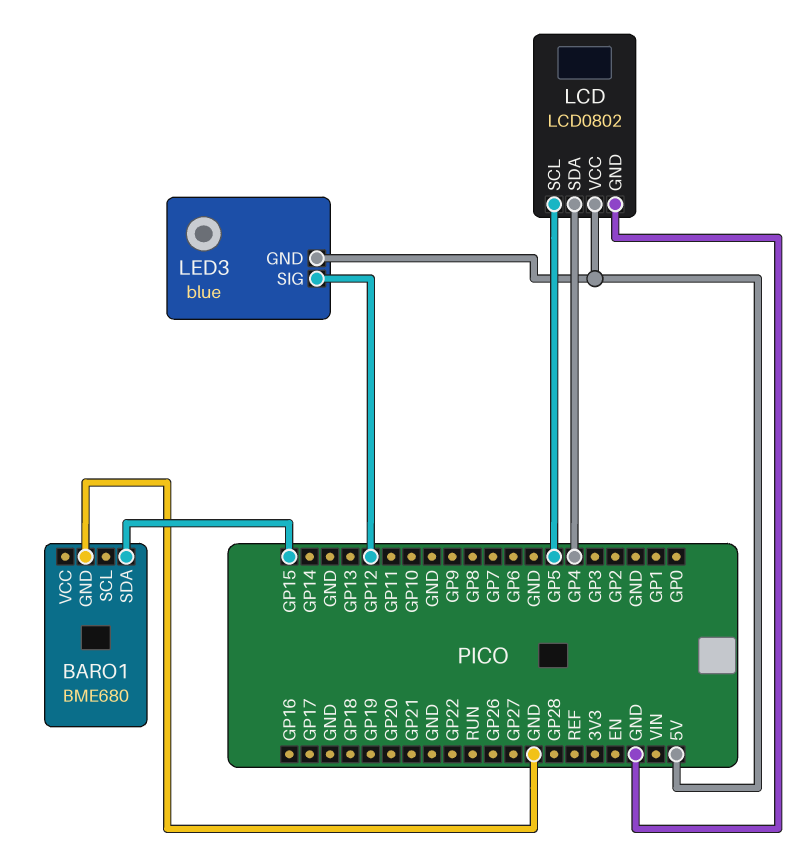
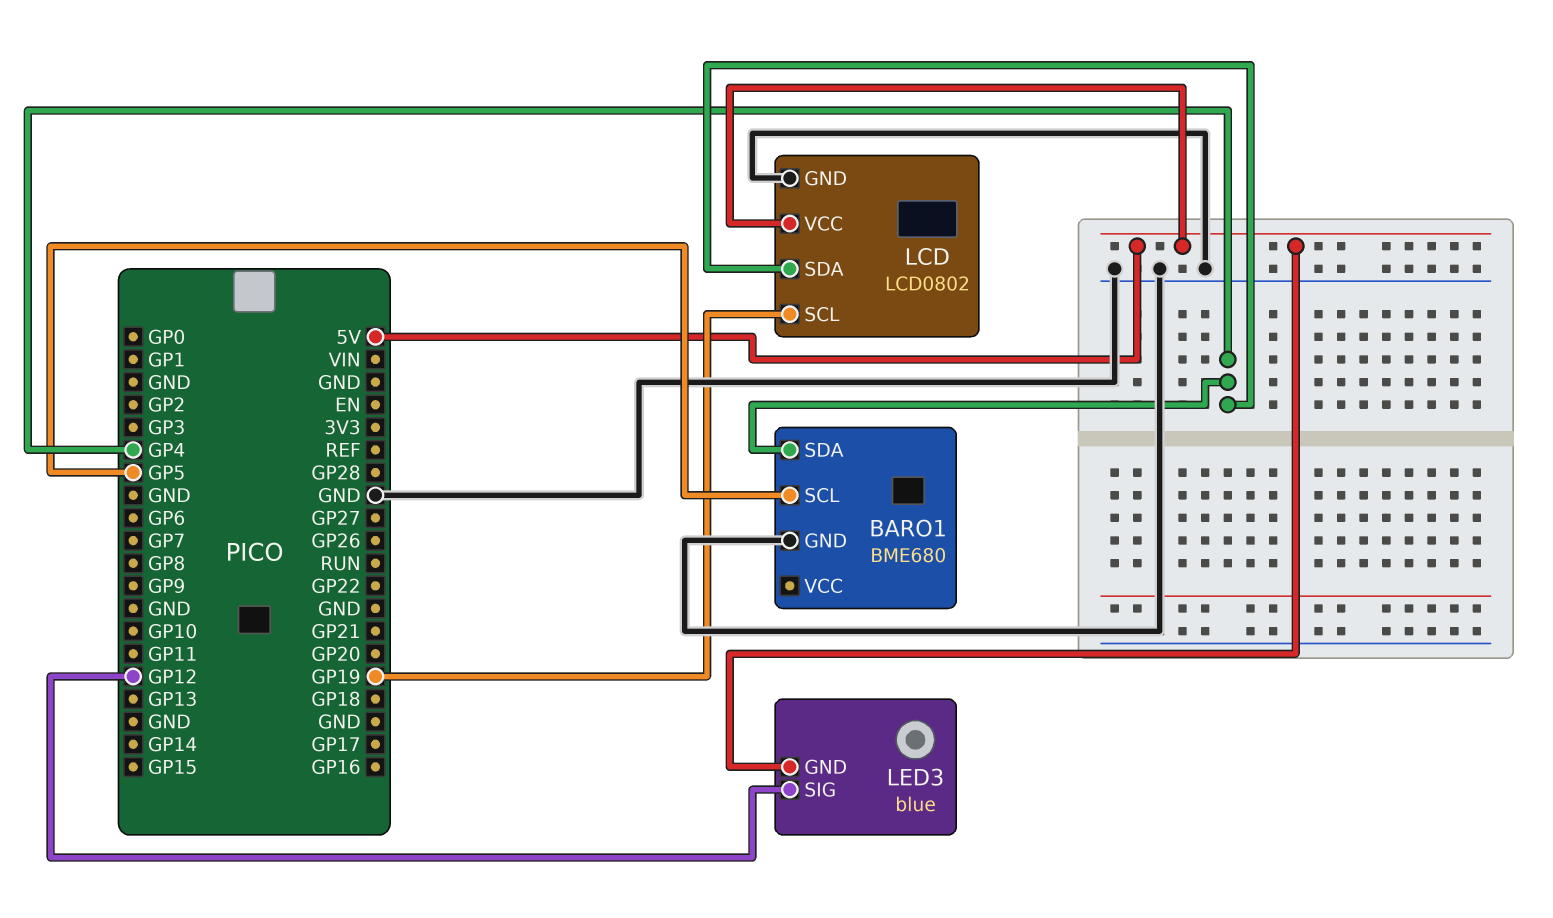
BARO1 pin SCL: none -> GP5
BARO1 pin SDA: GP15 -> GP4
LCD pin SCL: GP5 -> GP19

